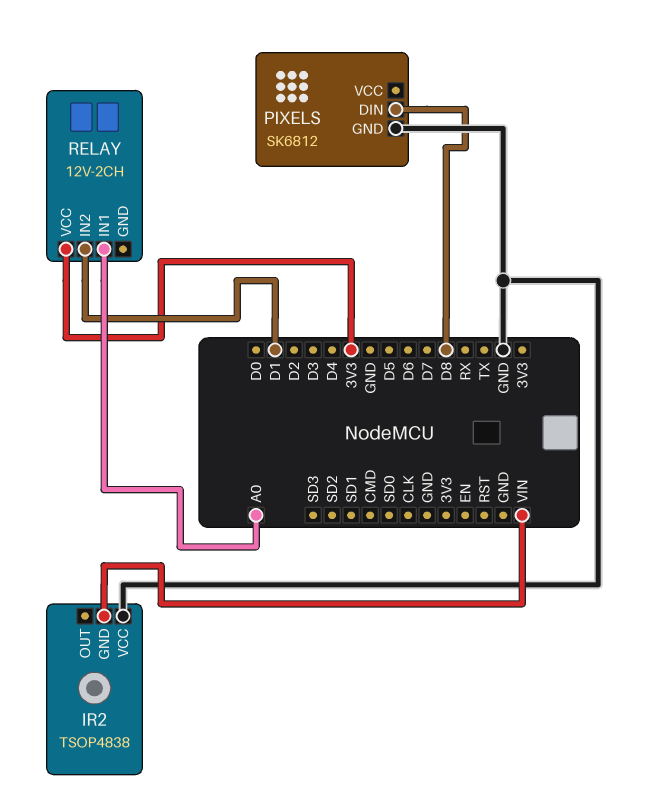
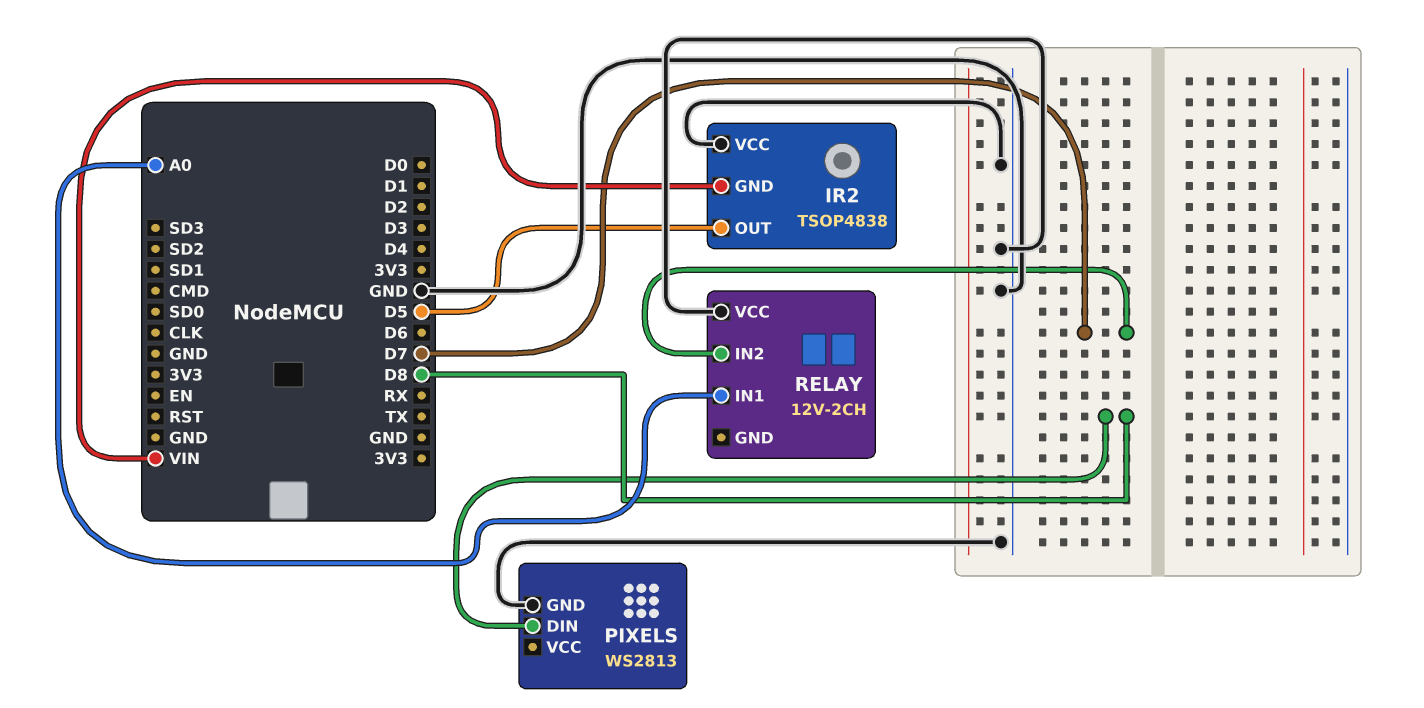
IR2 pin OUT: none -> D5
PIXELS: SK6812 -> WS2813
RELAY pin IN2: D1 -> D7
RELAY pin VCC: 3V3 -> GND

